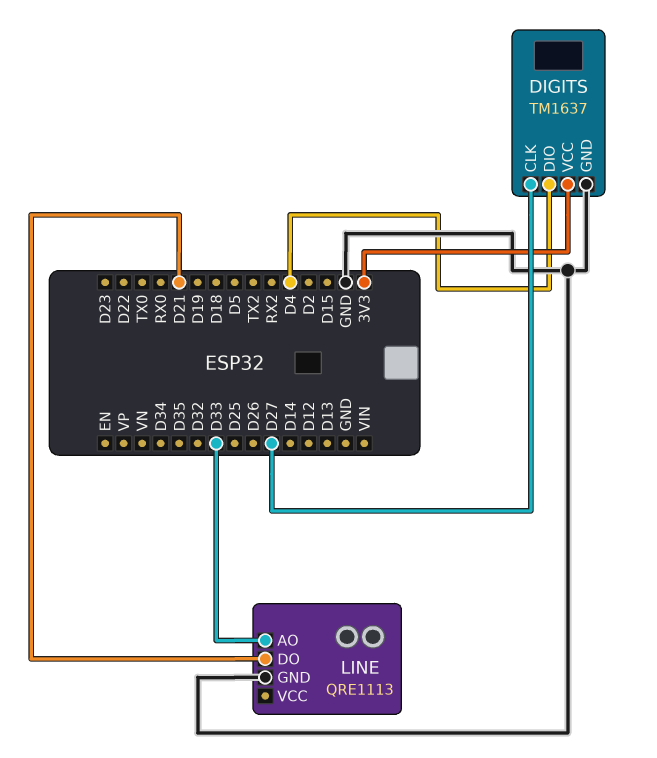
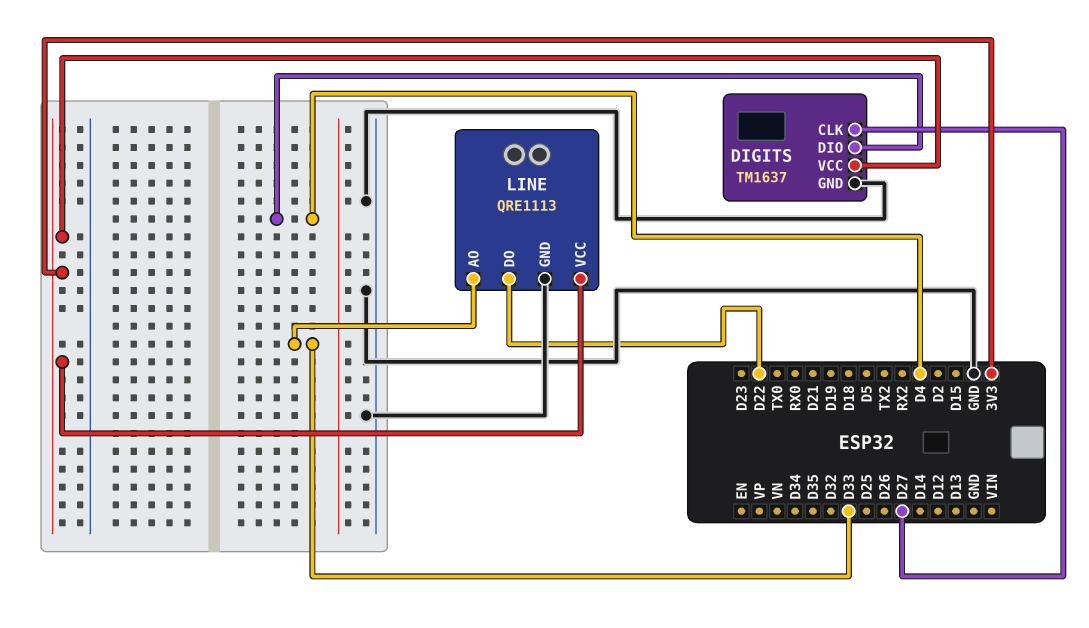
LINE pin DO: D21 -> D22
LINE pin VCC: none -> 3V3

